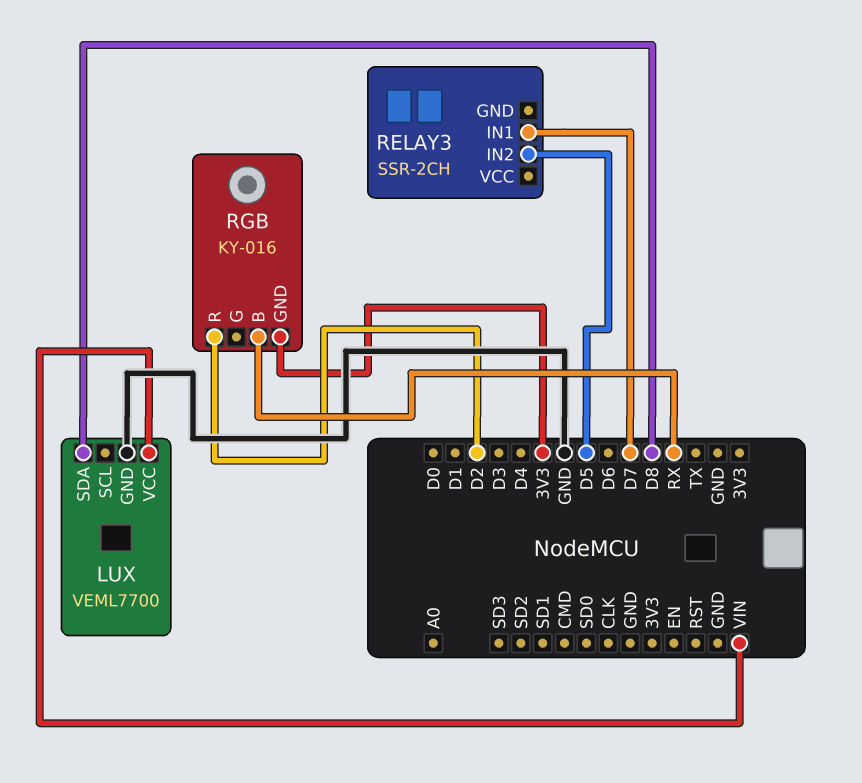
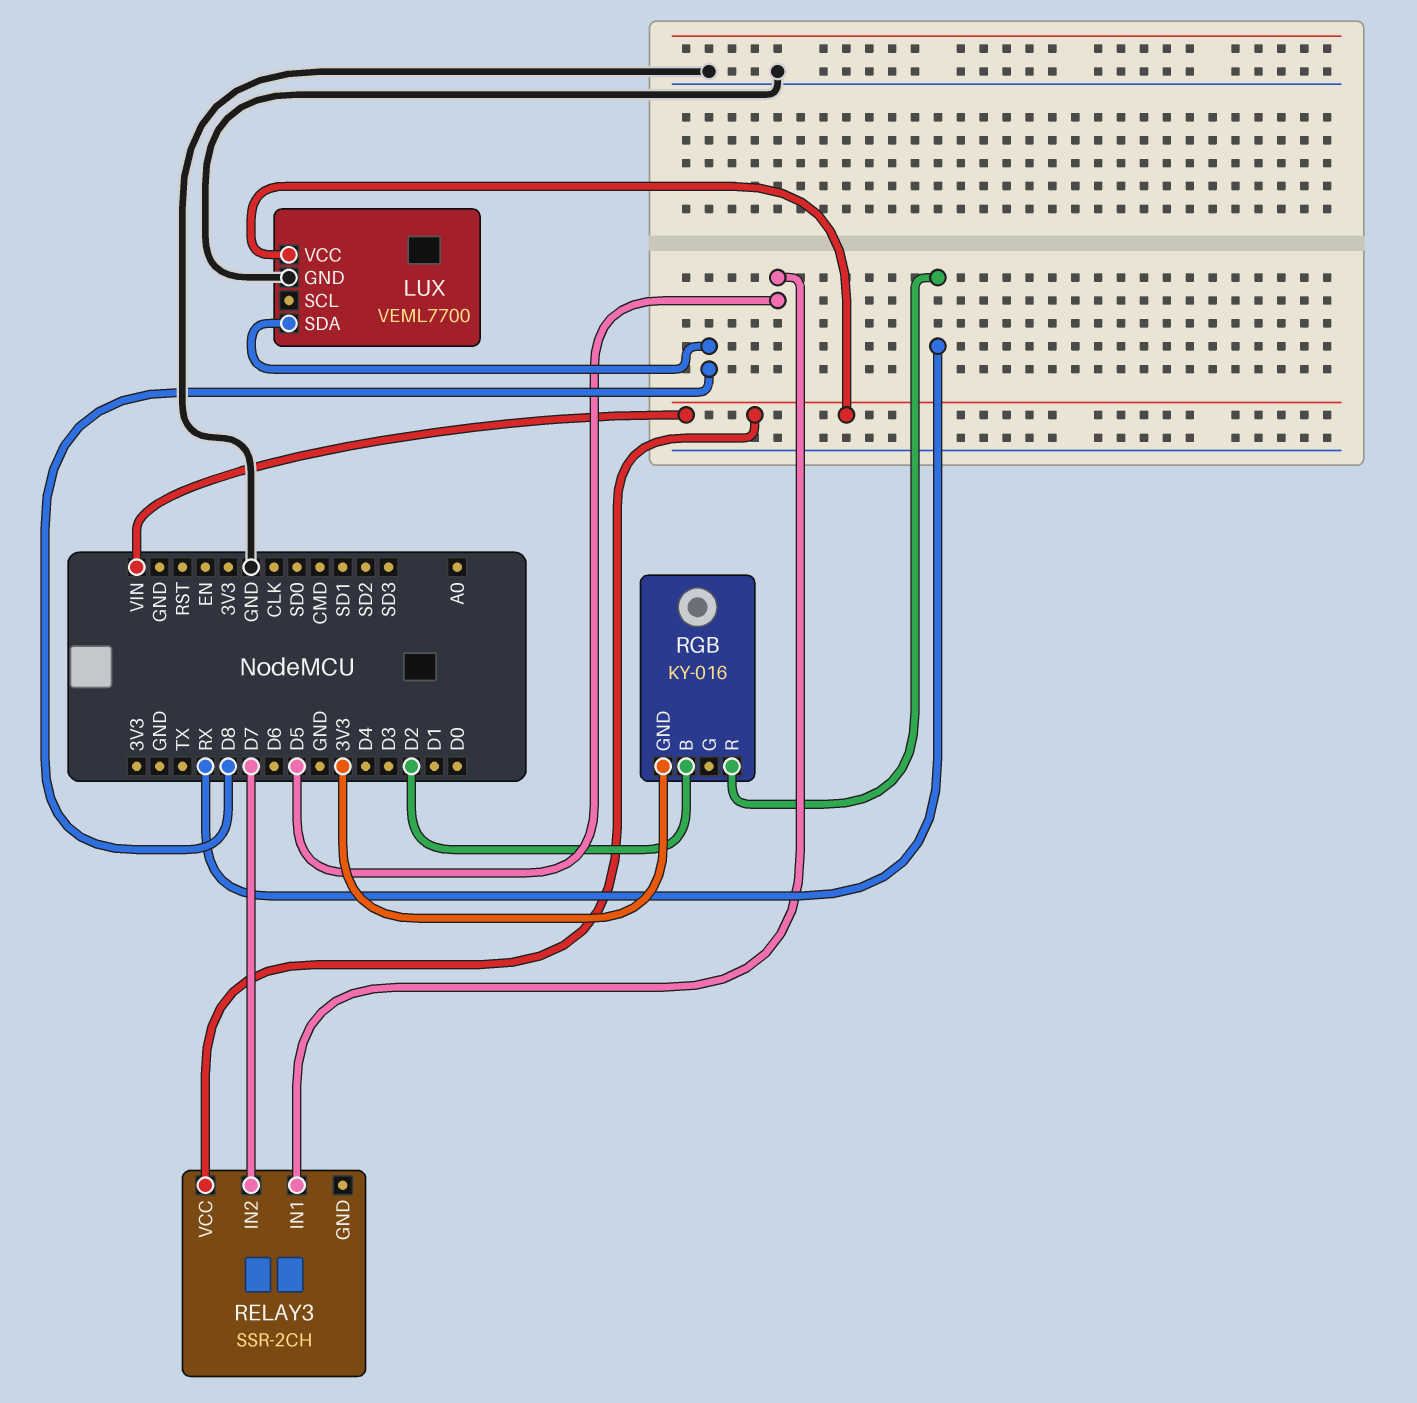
RELAY3 pin IN1: D7 -> D5
RELAY3 pin IN2: D5 -> D7
RELAY3 pin VCC: none -> VIN
RGB pin B: RX -> D2
RGB pin R: D2 -> RX

